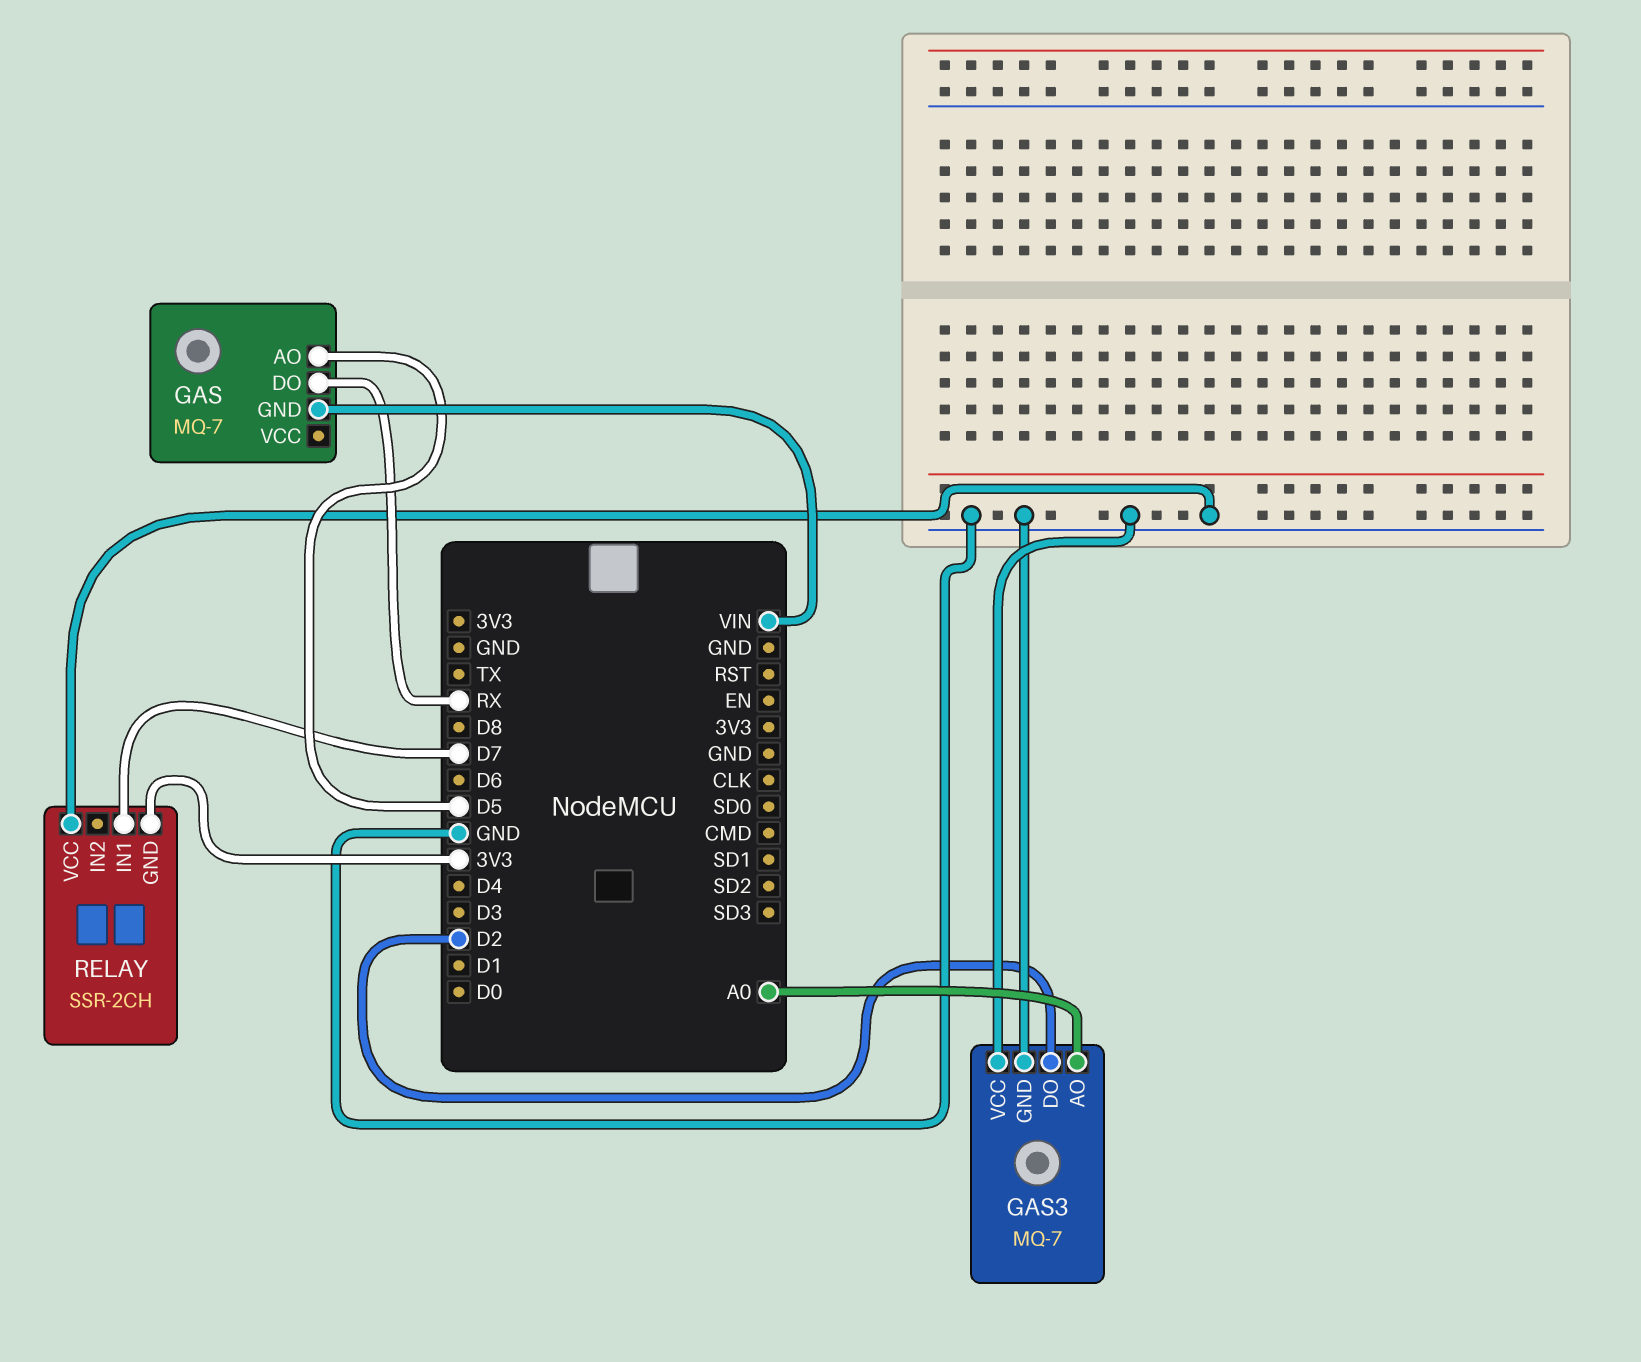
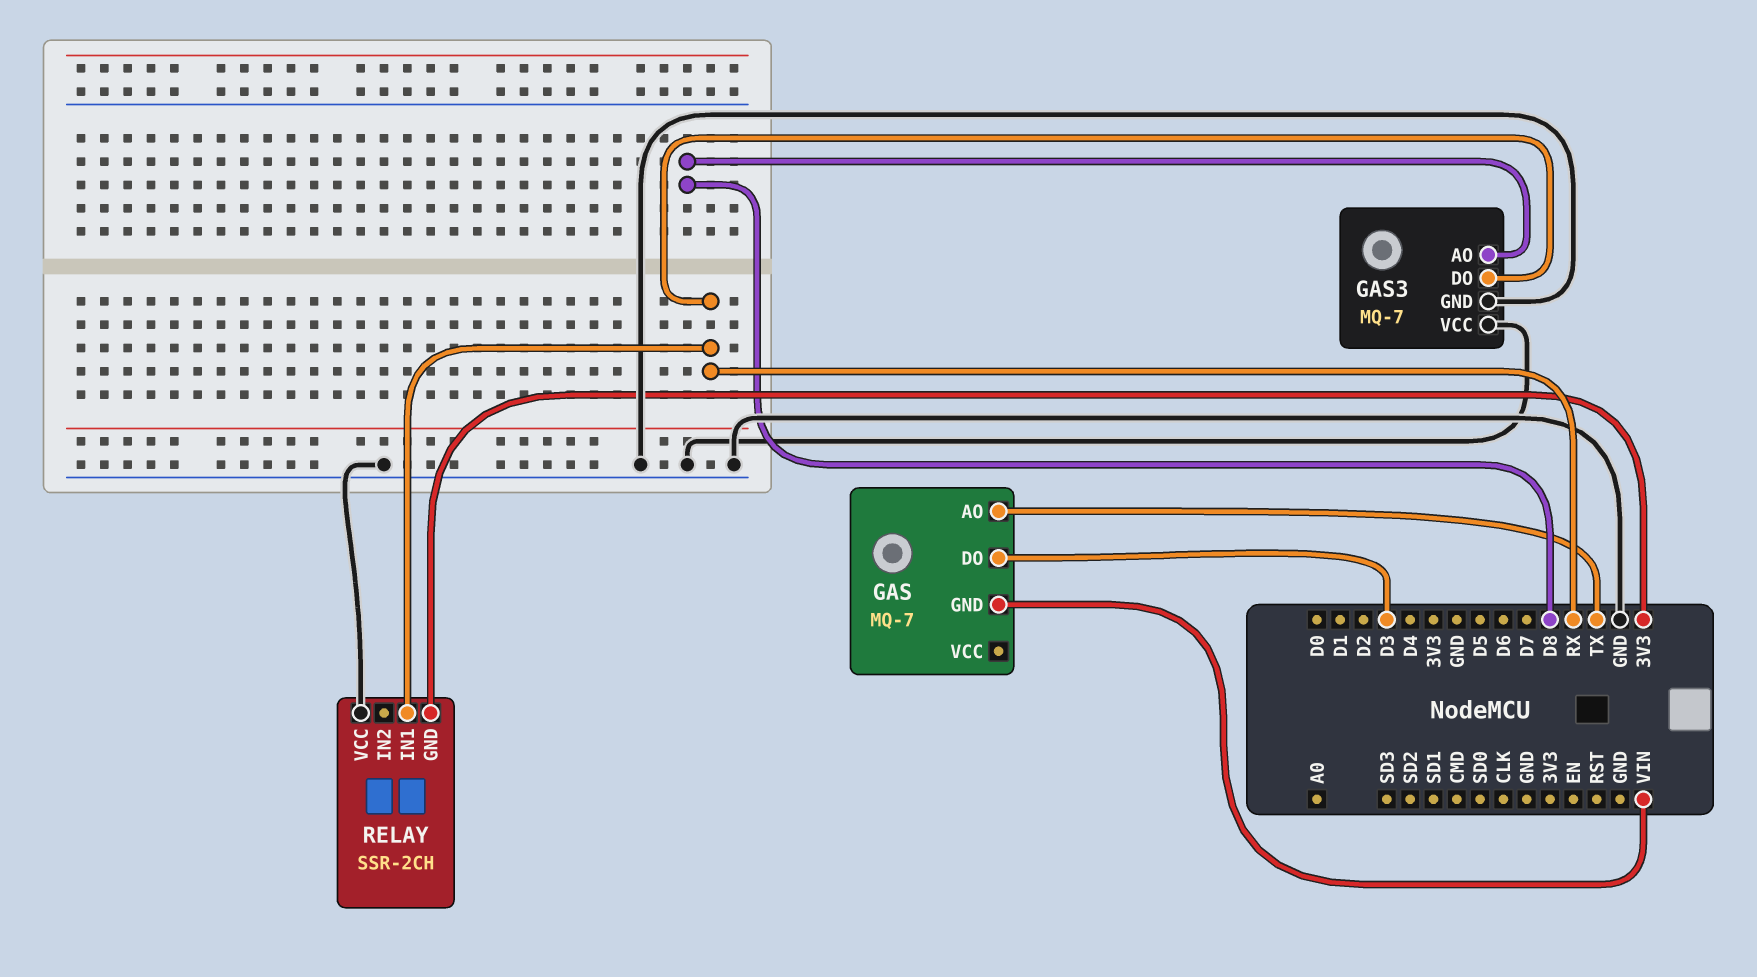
GAS pin AO: D5 -> TX
GAS pin DO: RX -> D3
GAS3 pin AO: A0 -> D8
GAS3 pin DO: D2 -> RX
RELAY pin IN1: D7 -> RX

